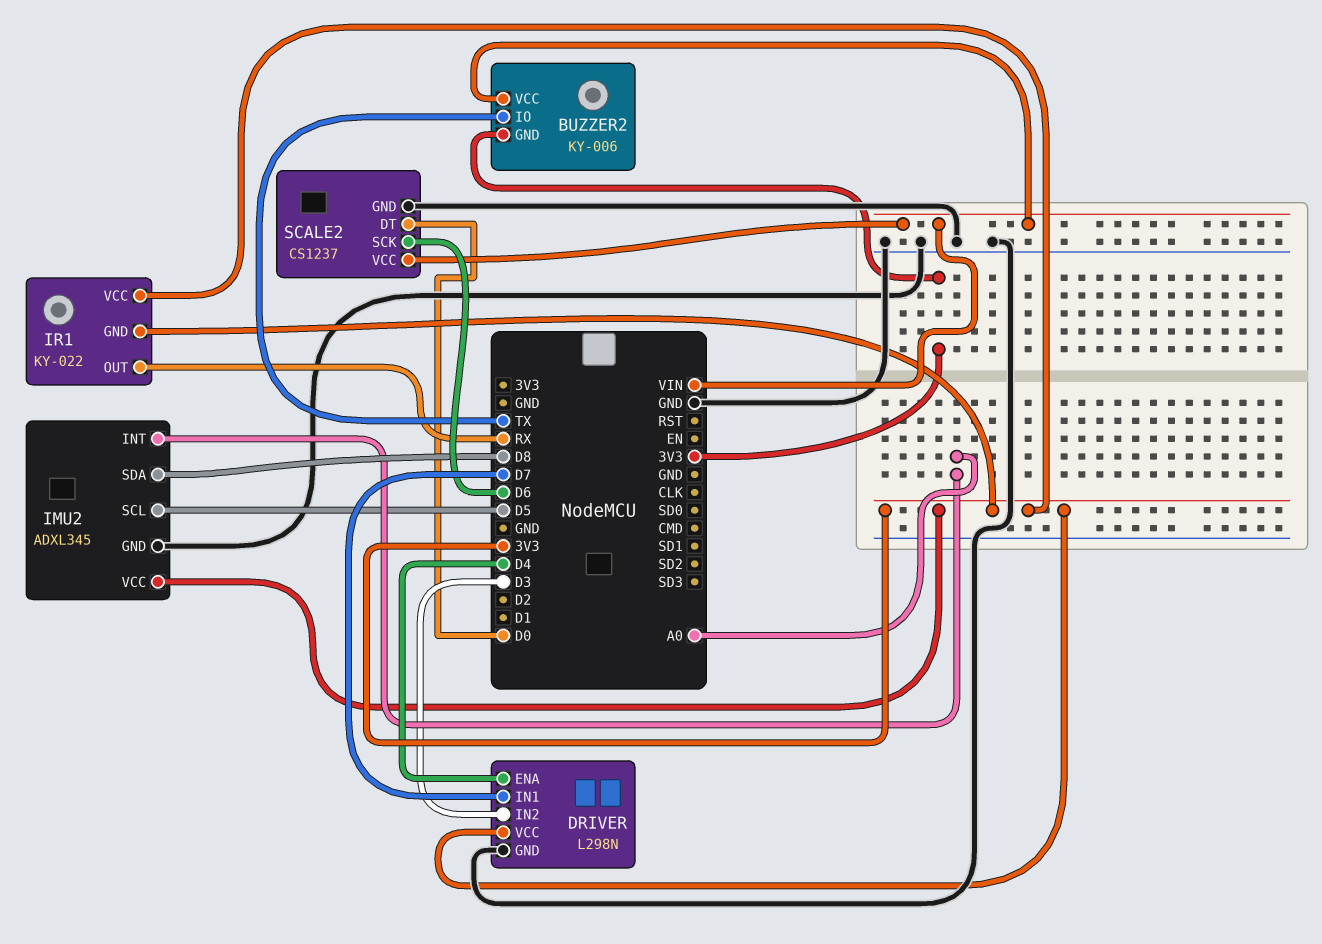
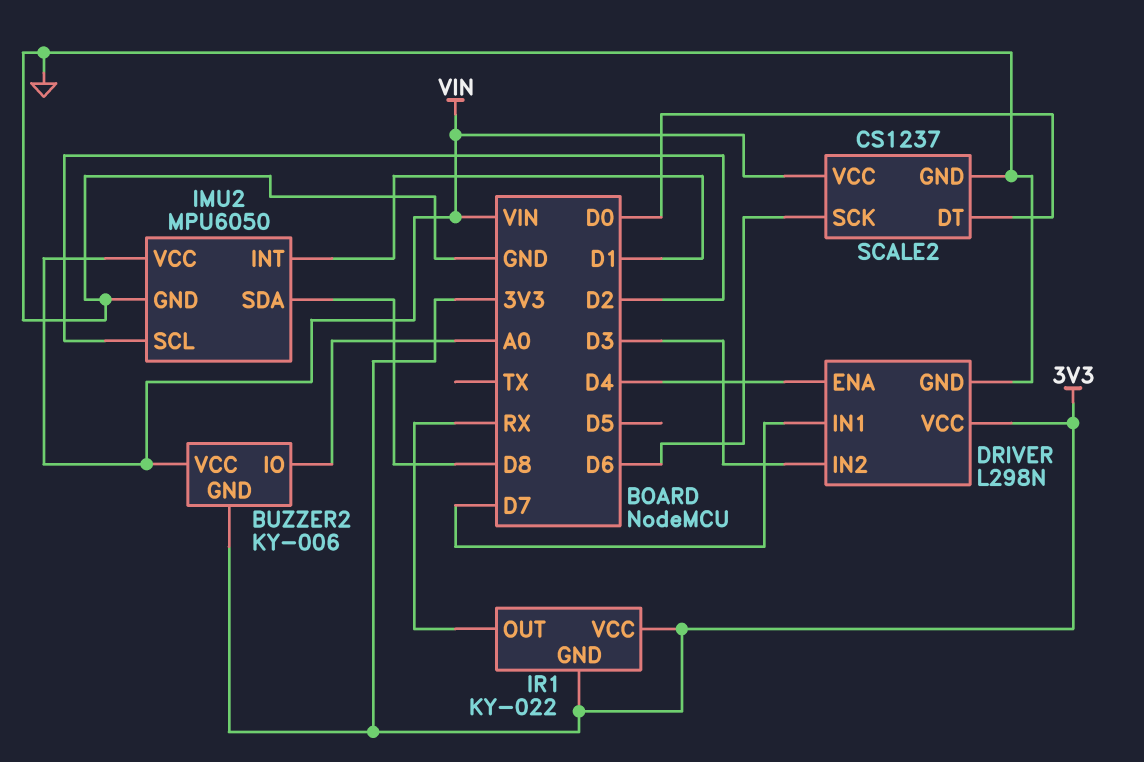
BUZZER2 pin IO: TX -> A0
IMU2: ADXL345 -> MPU6050
IMU2 pin INT: A0 -> D1
IMU2 pin SCL: D5 -> D2
IMU2 pin VCC: 3V3 -> VIN

